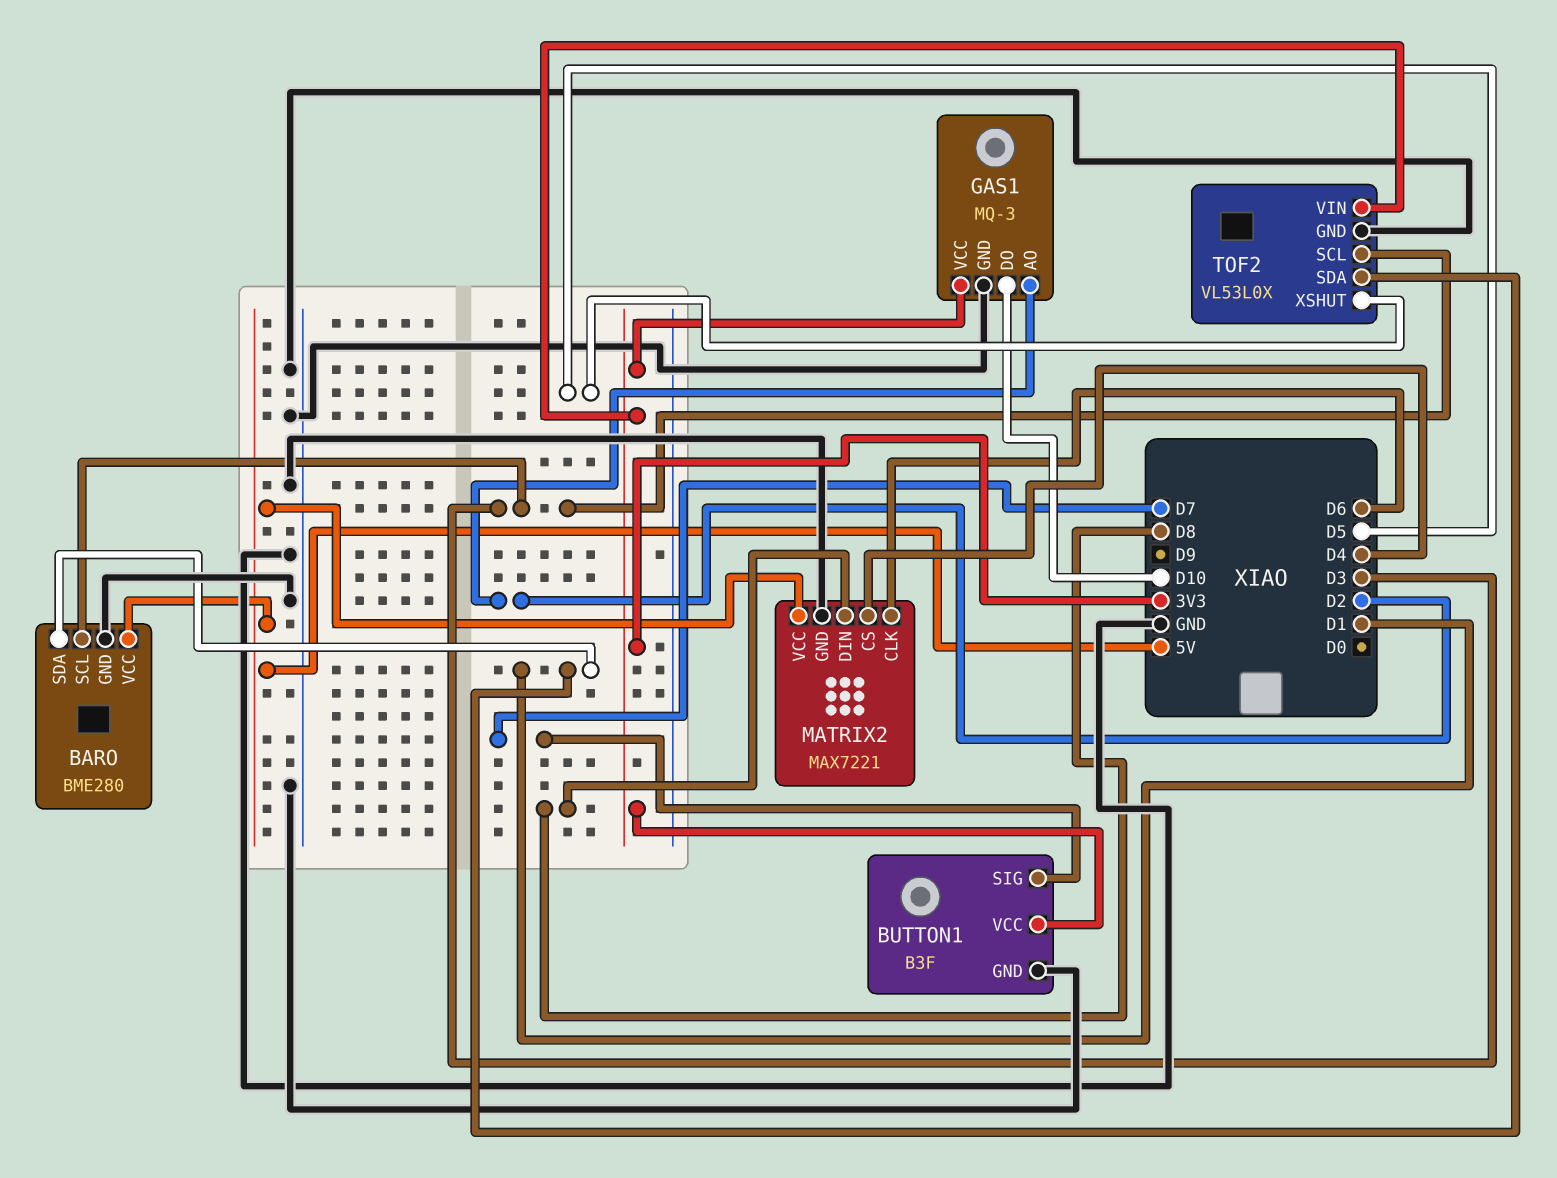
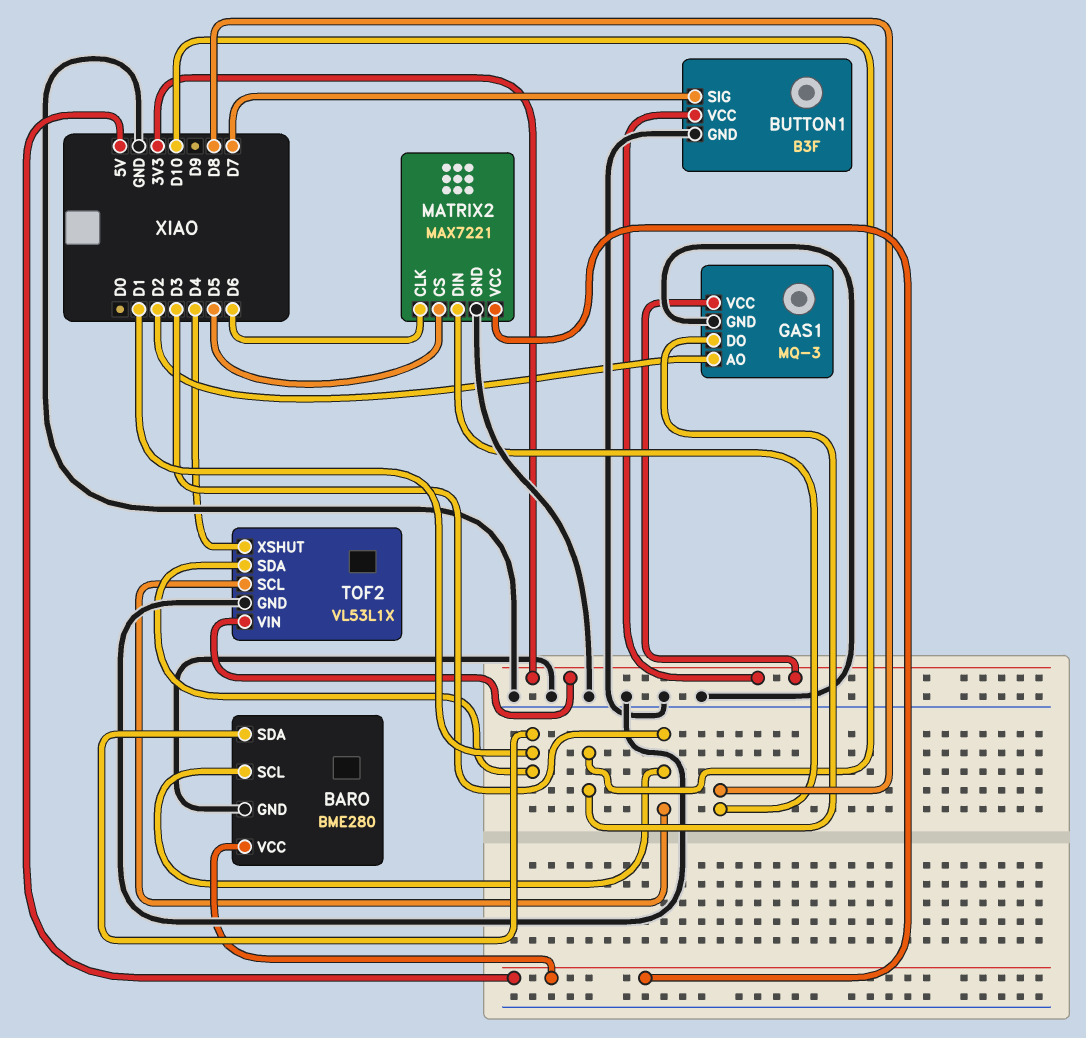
MATRIX2 pin CS: D4 -> D5
TOF2: VL53L0X -> VL53L1X
TOF2 pin XSHUT: D5 -> D4

